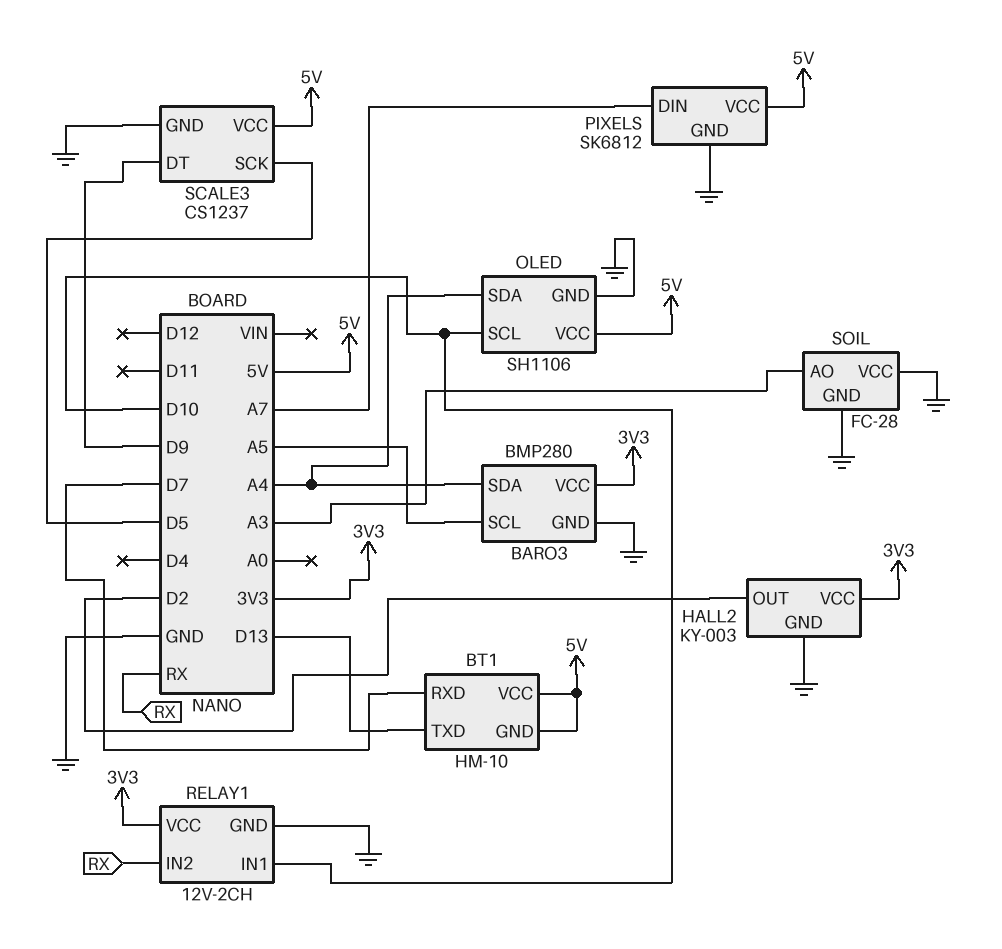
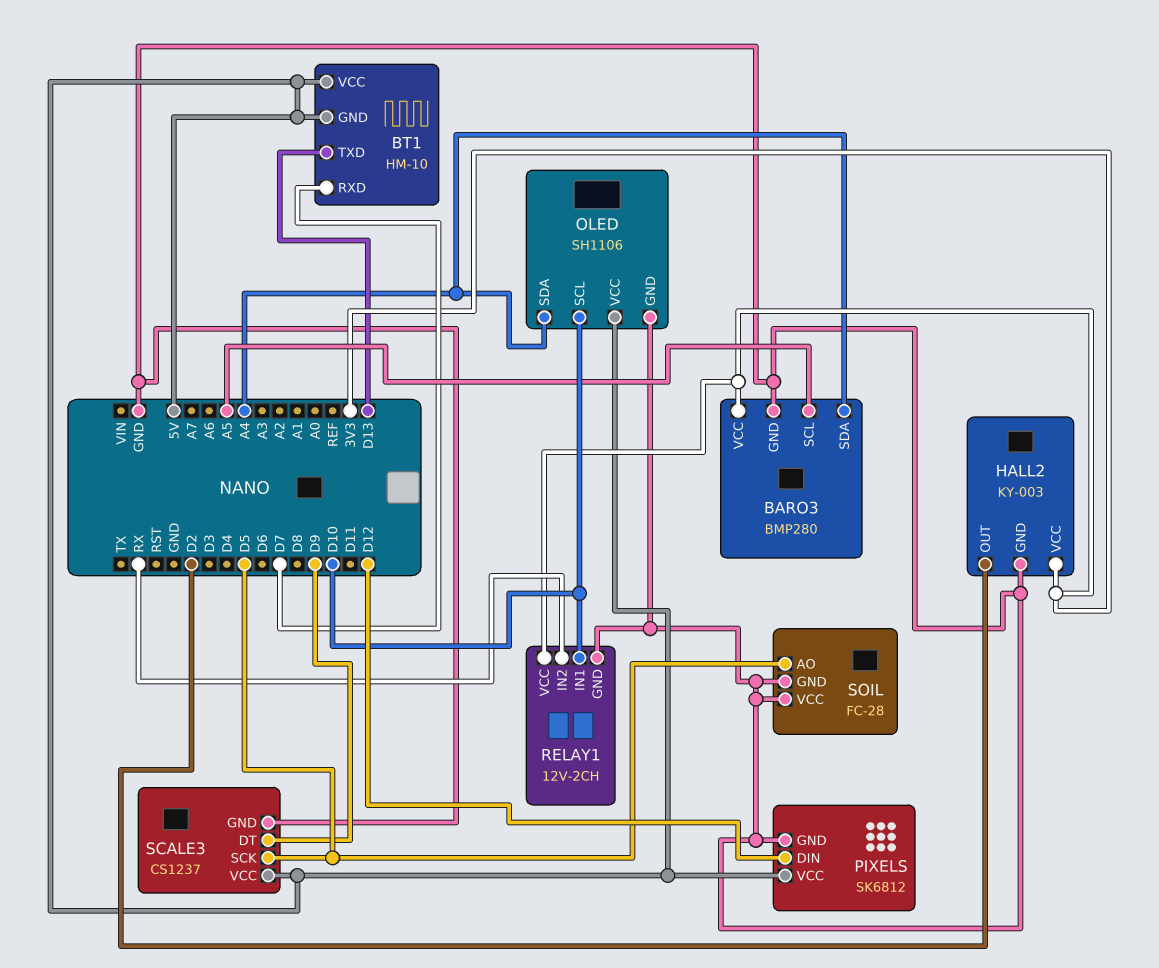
PIXELS pin DIN: A7 -> D12
SOIL pin AO: A3 -> D5

